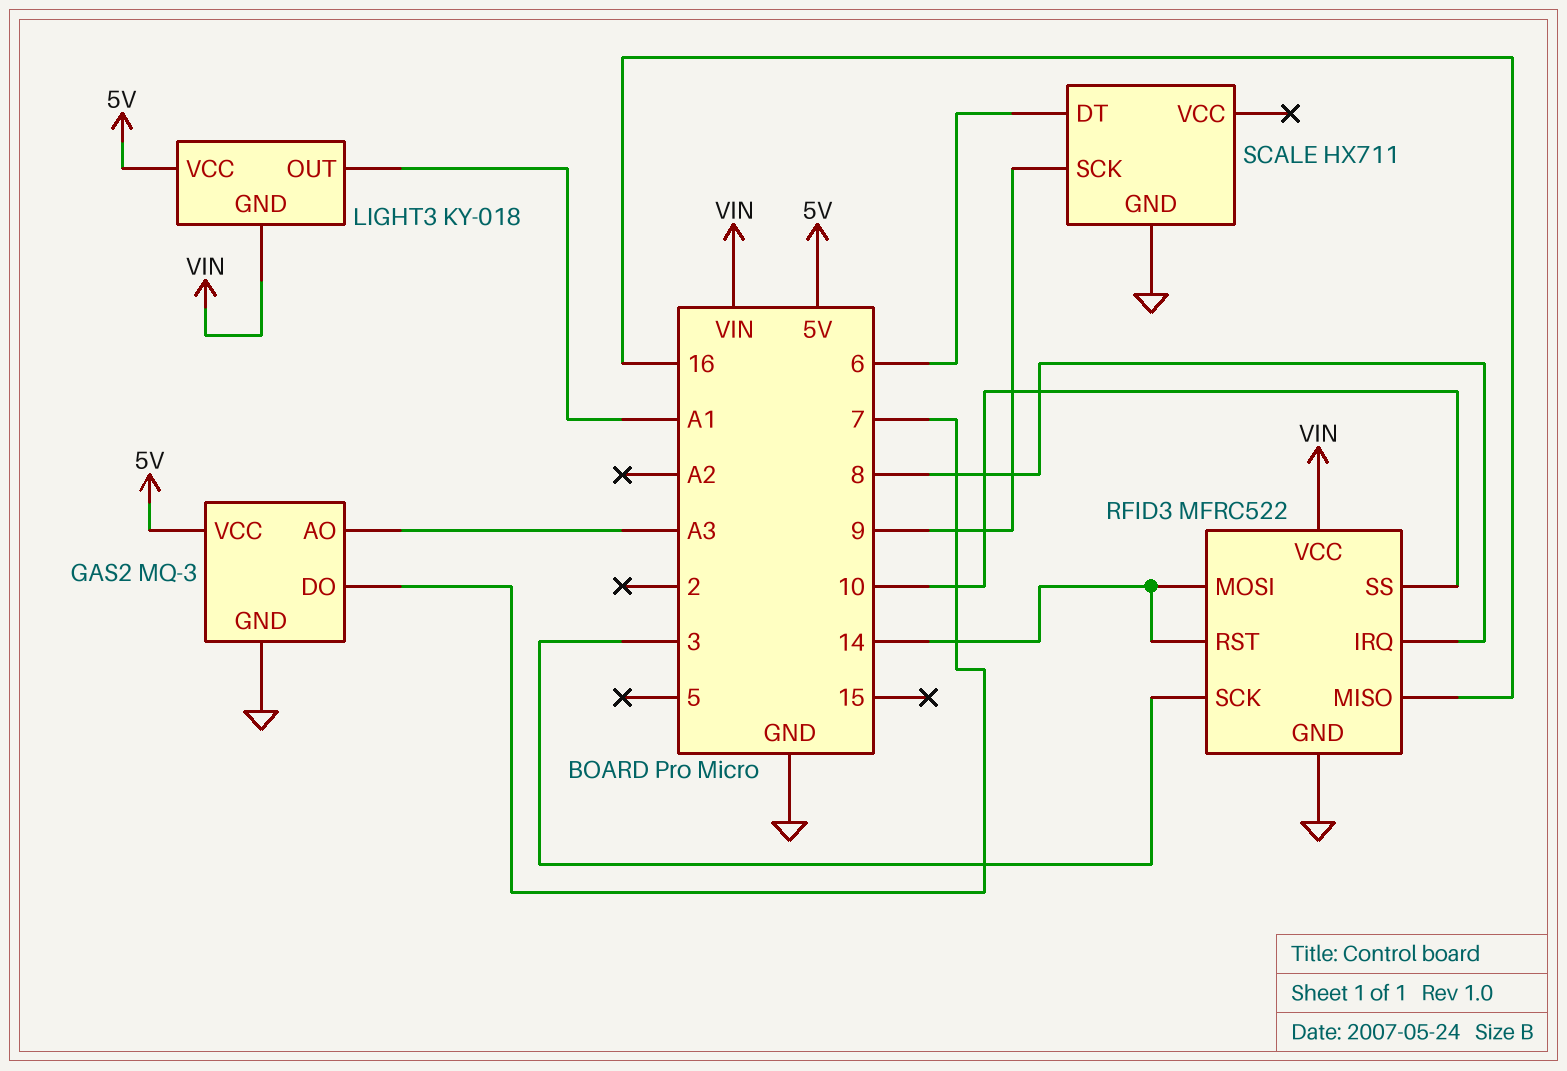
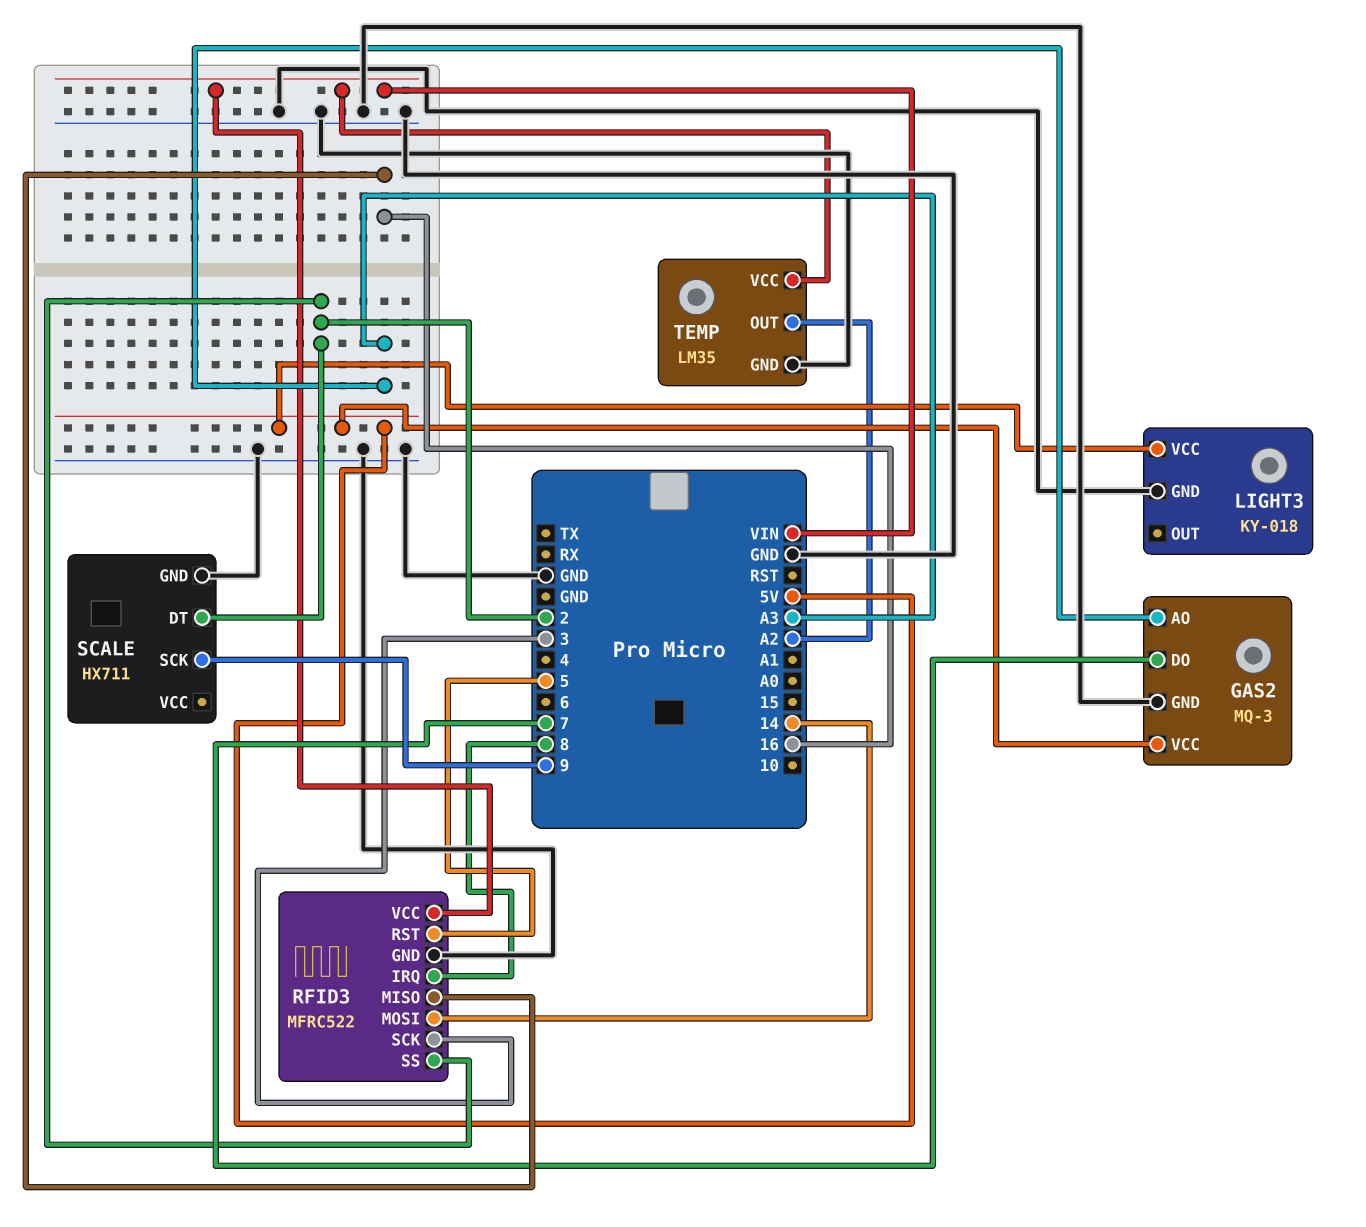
LIGHT3 pin GND: VIN -> GND
LIGHT3 pin OUT: A1 -> none
RFID3 pin RST: 14 -> 5
RFID3 pin SS: 10 -> 2
SCALE pin DT: 6 -> 2
TEMP: none -> LM35
TEMP pin GND: none -> GND
TEMP pin OUT: none -> A2
TEMP pin VCC: none -> VIN

